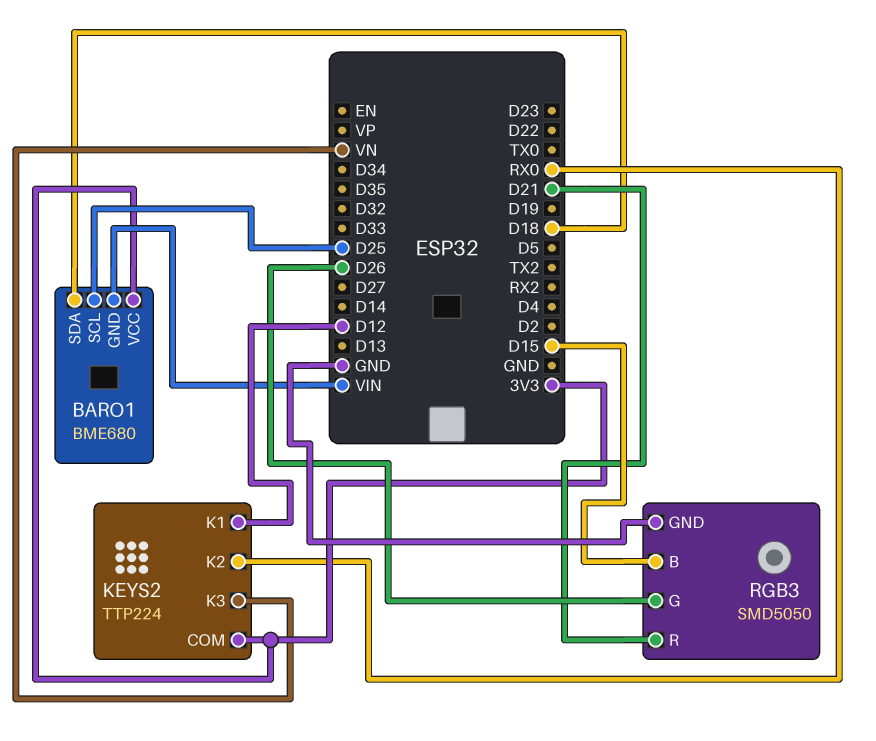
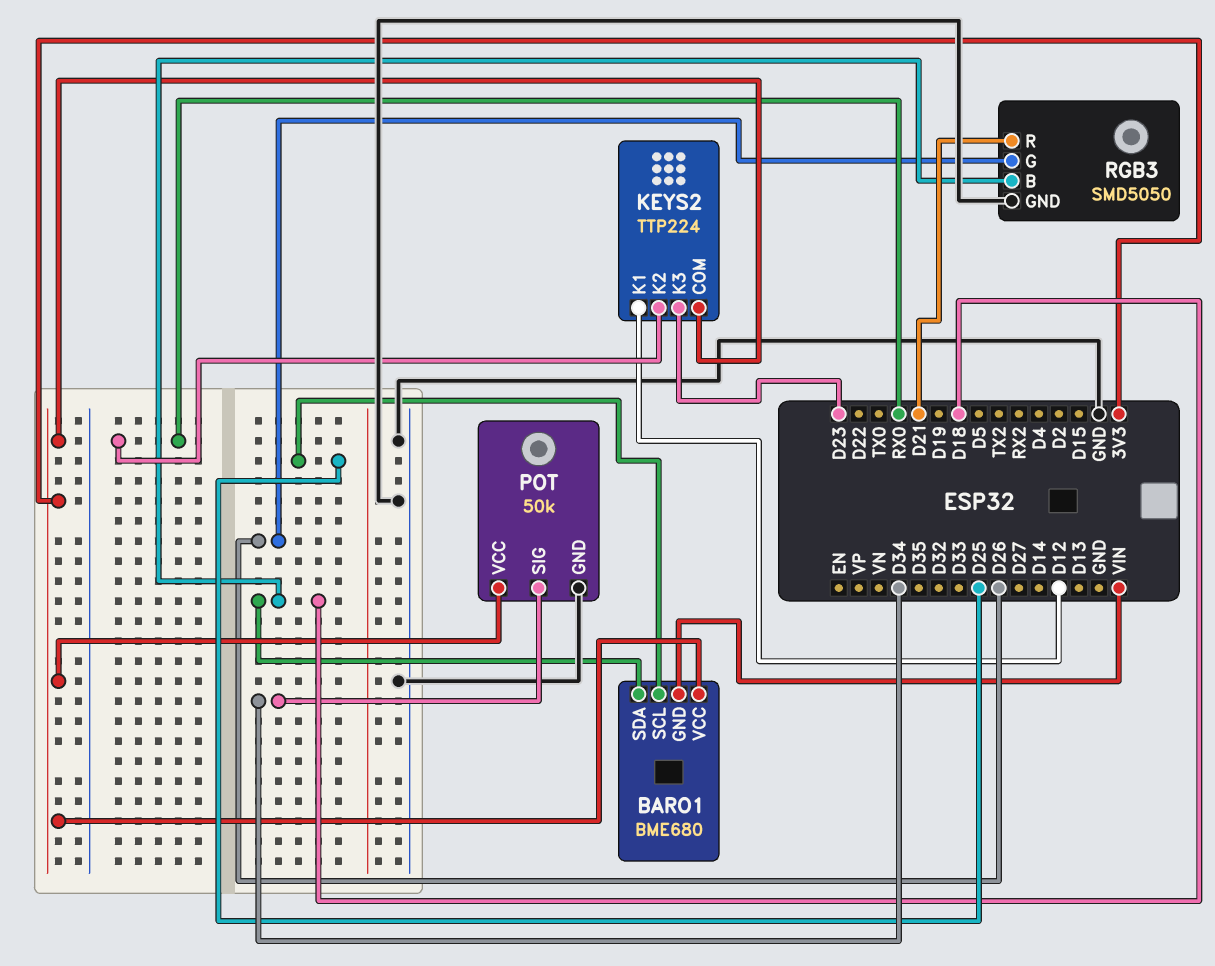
KEYS2 pin K3: VN -> D23
POT: none -> 50k
POT pin GND: none -> GND
POT pin SIG: none -> D34
POT pin VCC: none -> 3V3
RGB3 pin B: D15 -> D18

